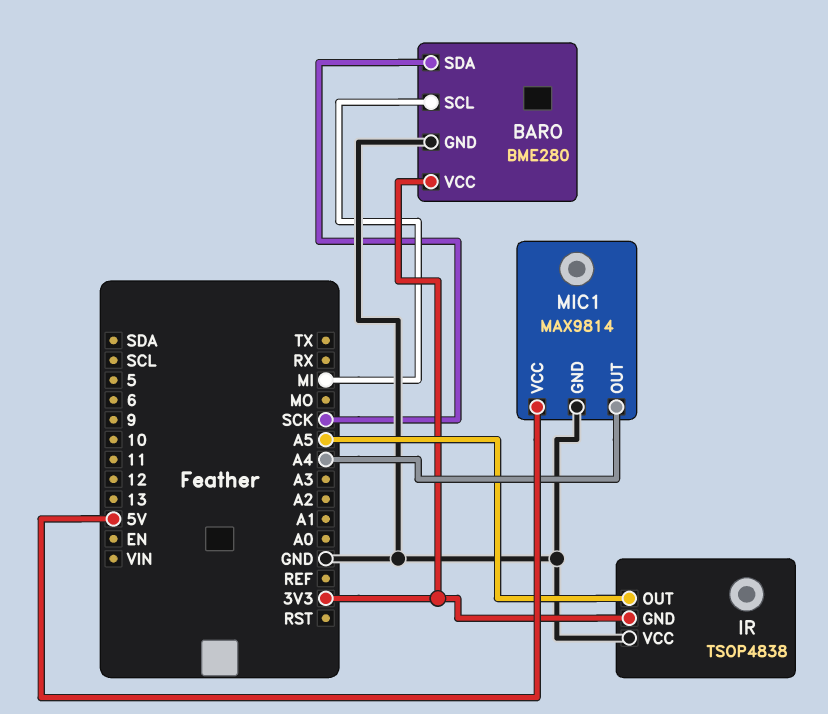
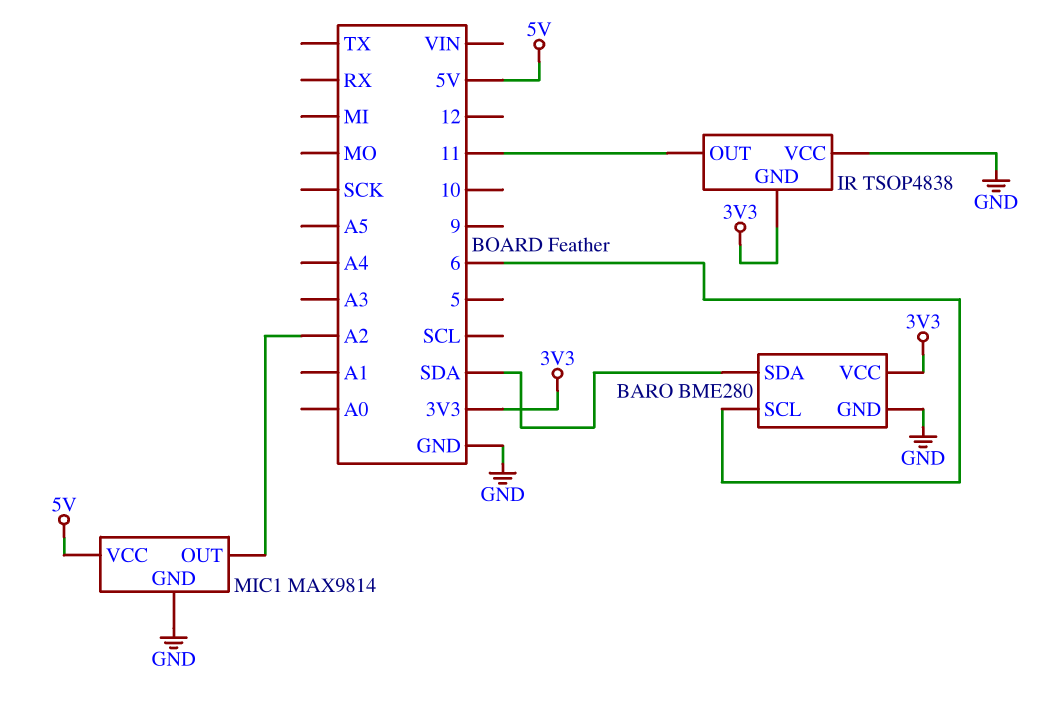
BARO pin SCL: MI -> 6
BARO pin SDA: SCK -> SDA
IR pin OUT: A5 -> 11
MIC1 pin OUT: A4 -> A2

